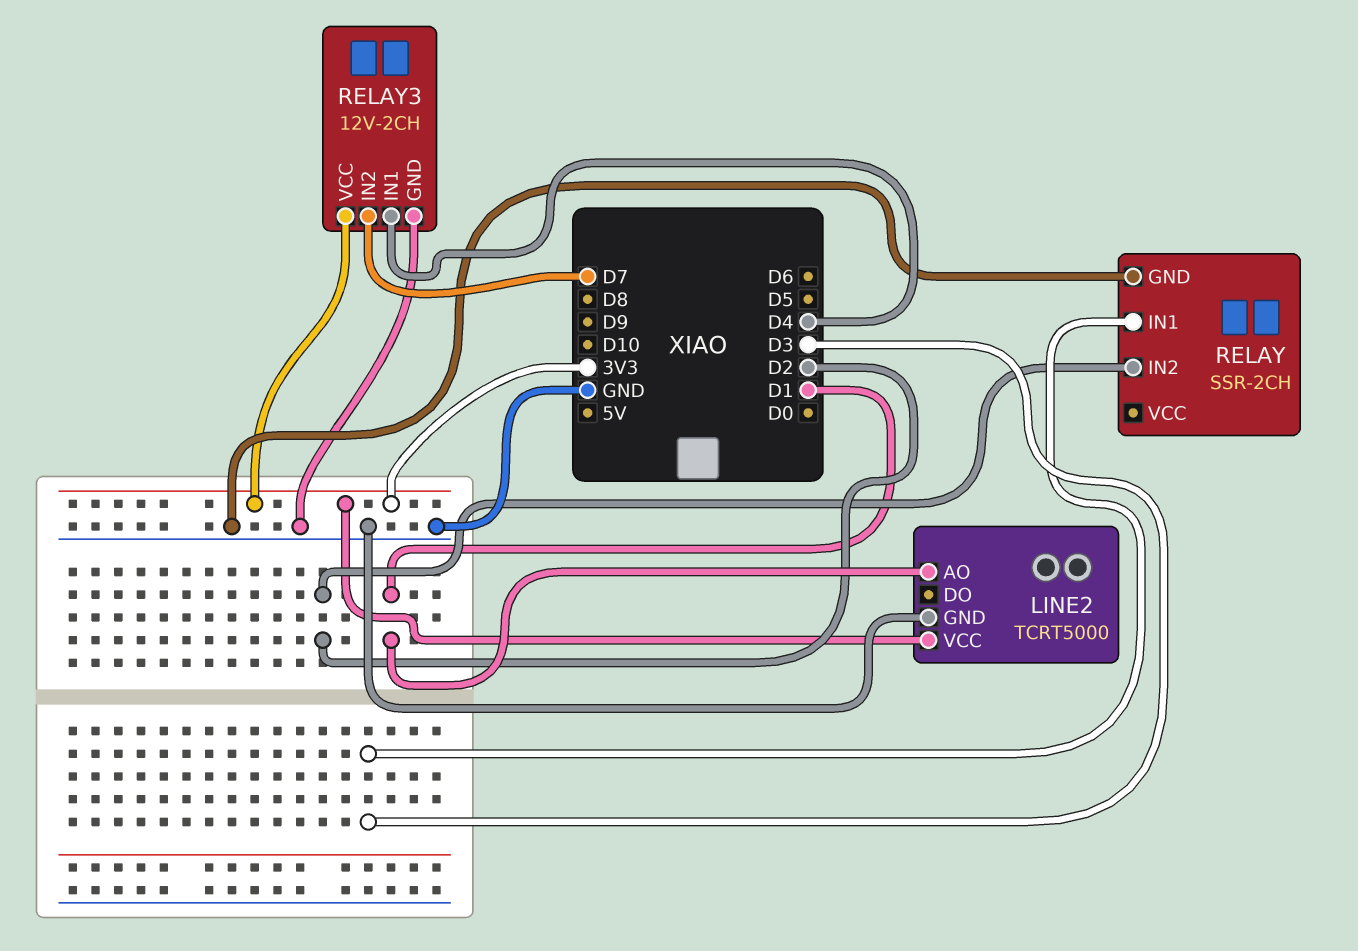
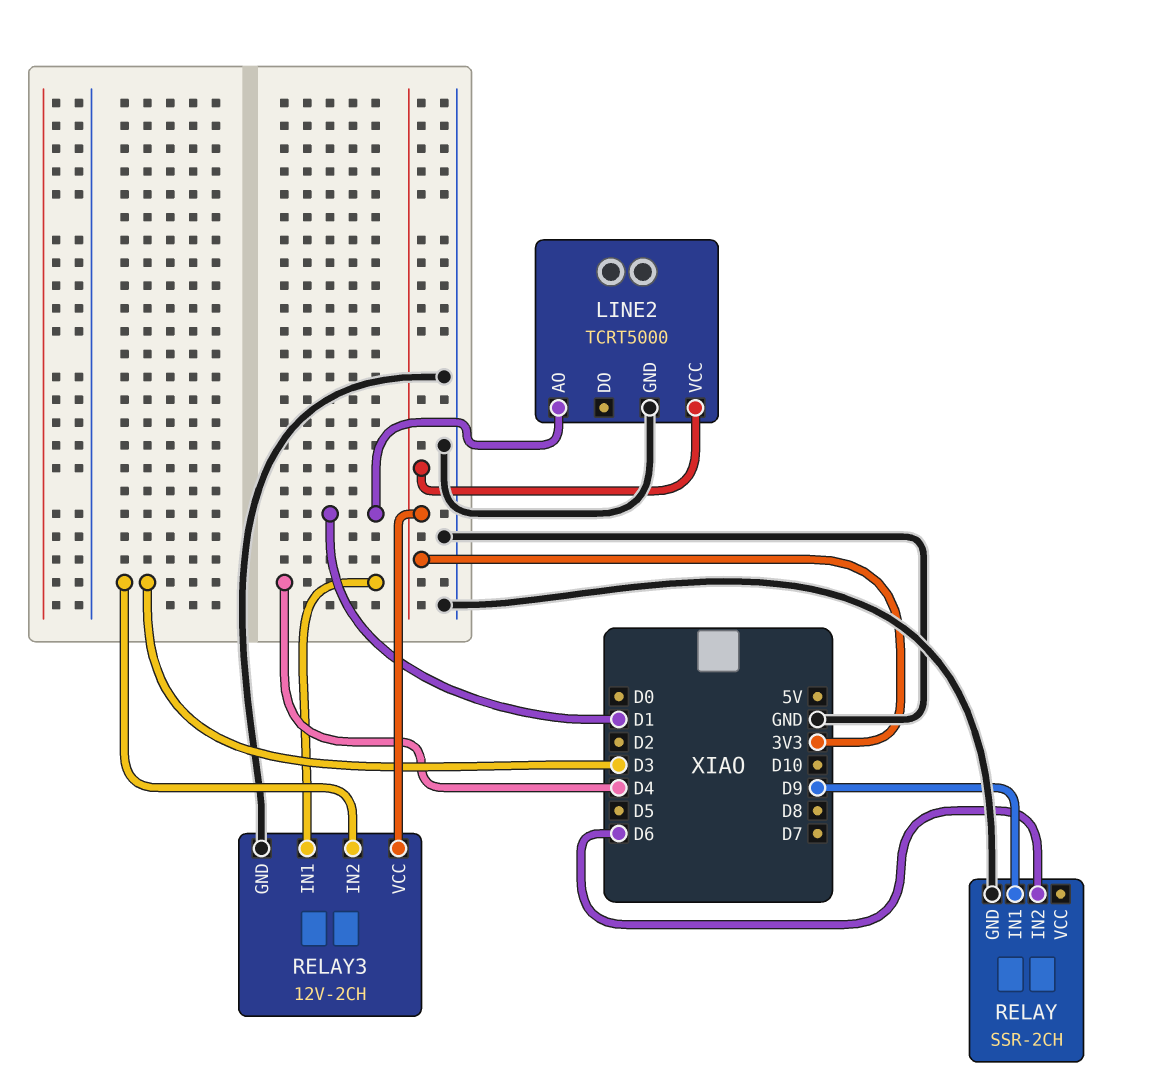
RELAY pin IN1: D3 -> D9
RELAY pin IN2: D2 -> D6
RELAY3 pin IN2: D7 -> D3

